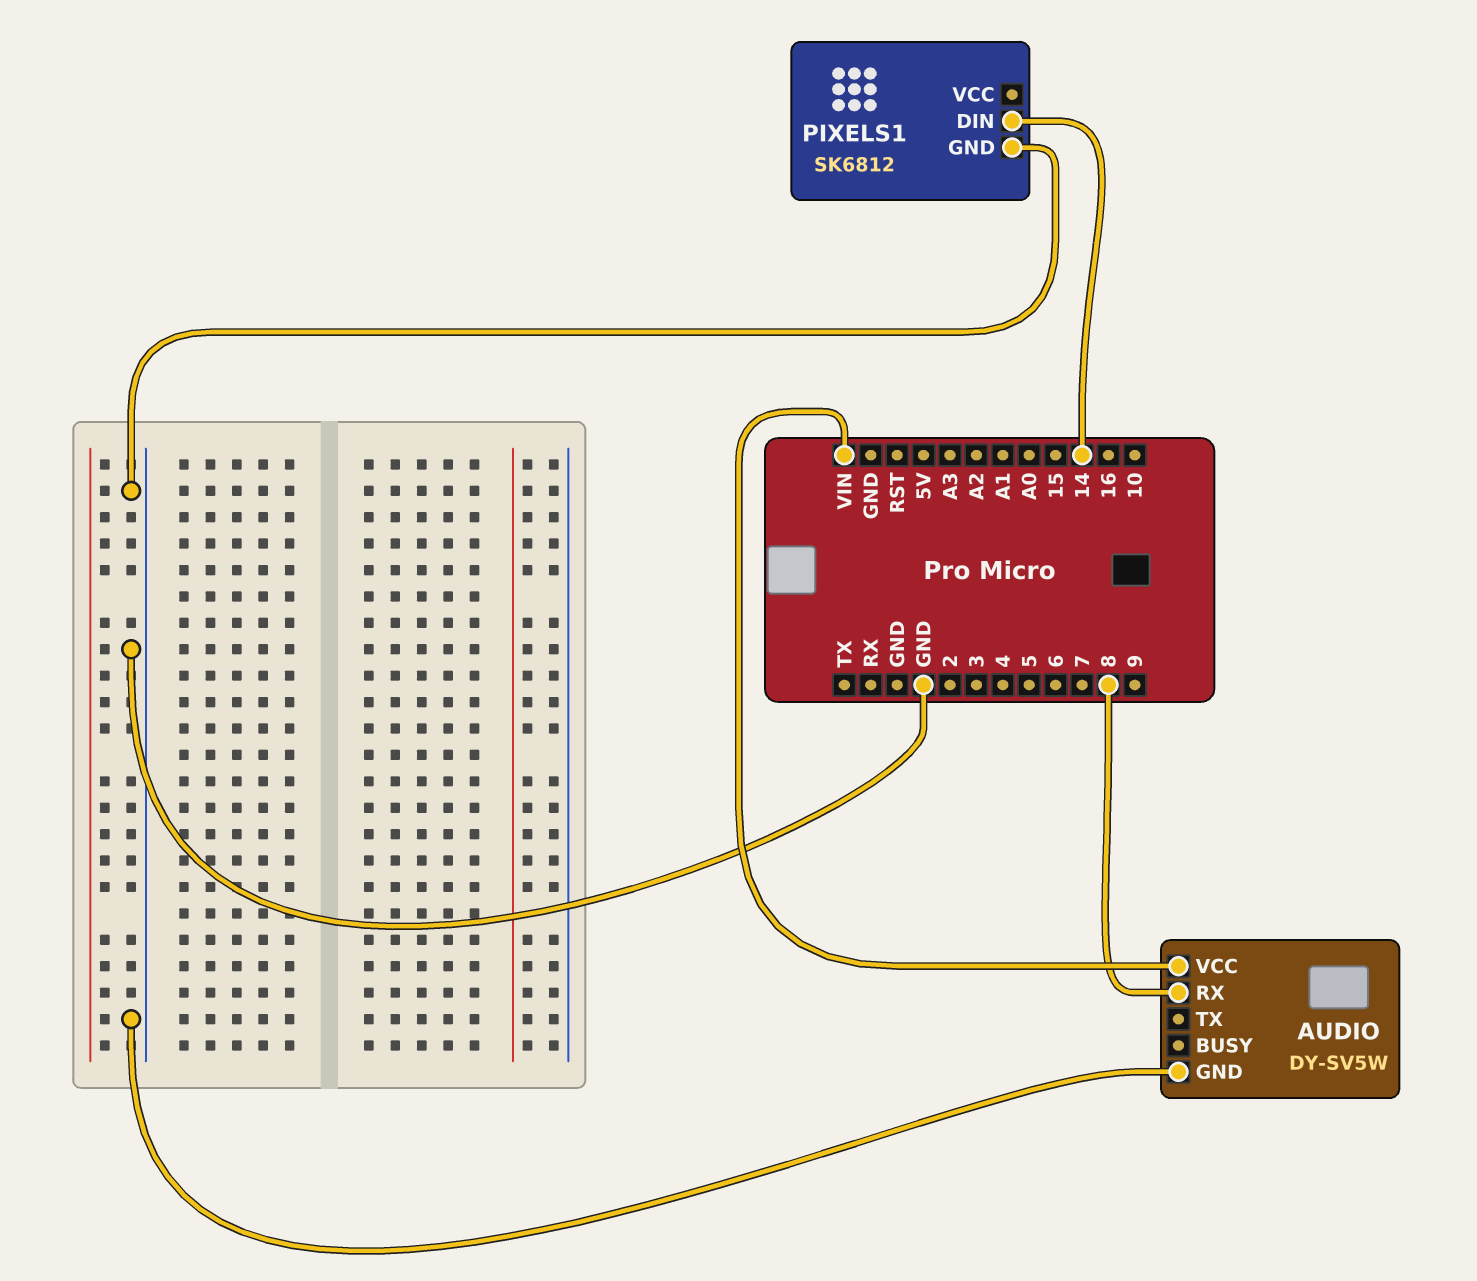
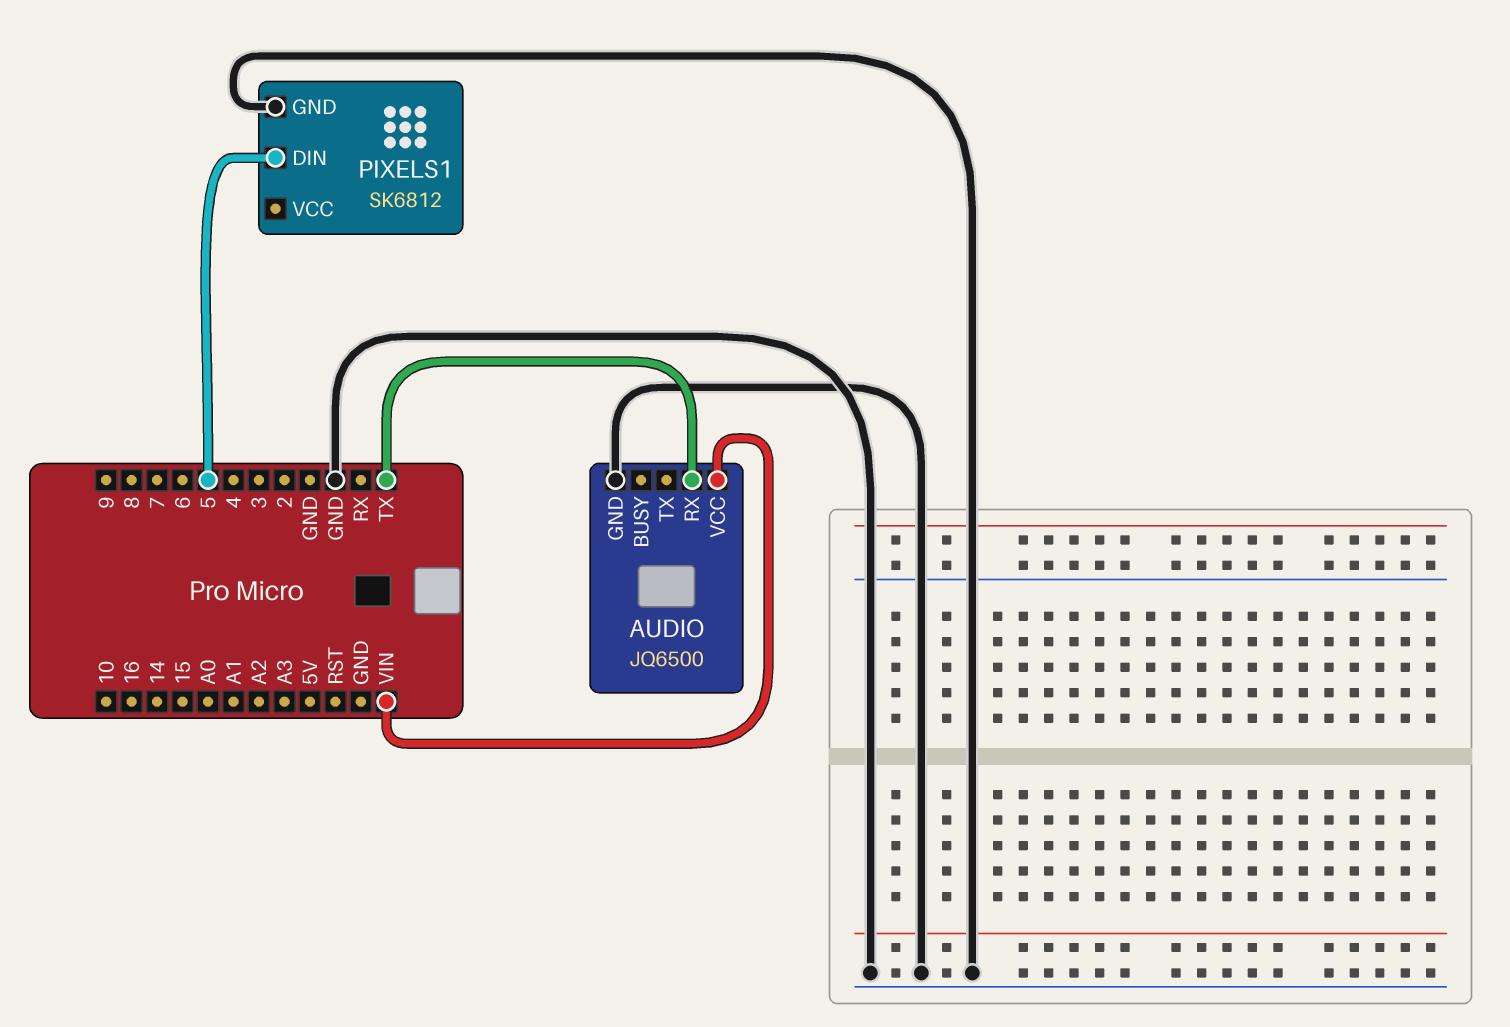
AUDIO: DY-SV5W -> JQ6500
AUDIO pin RX: 8 -> TX
PIXELS1 pin DIN: 14 -> 5

